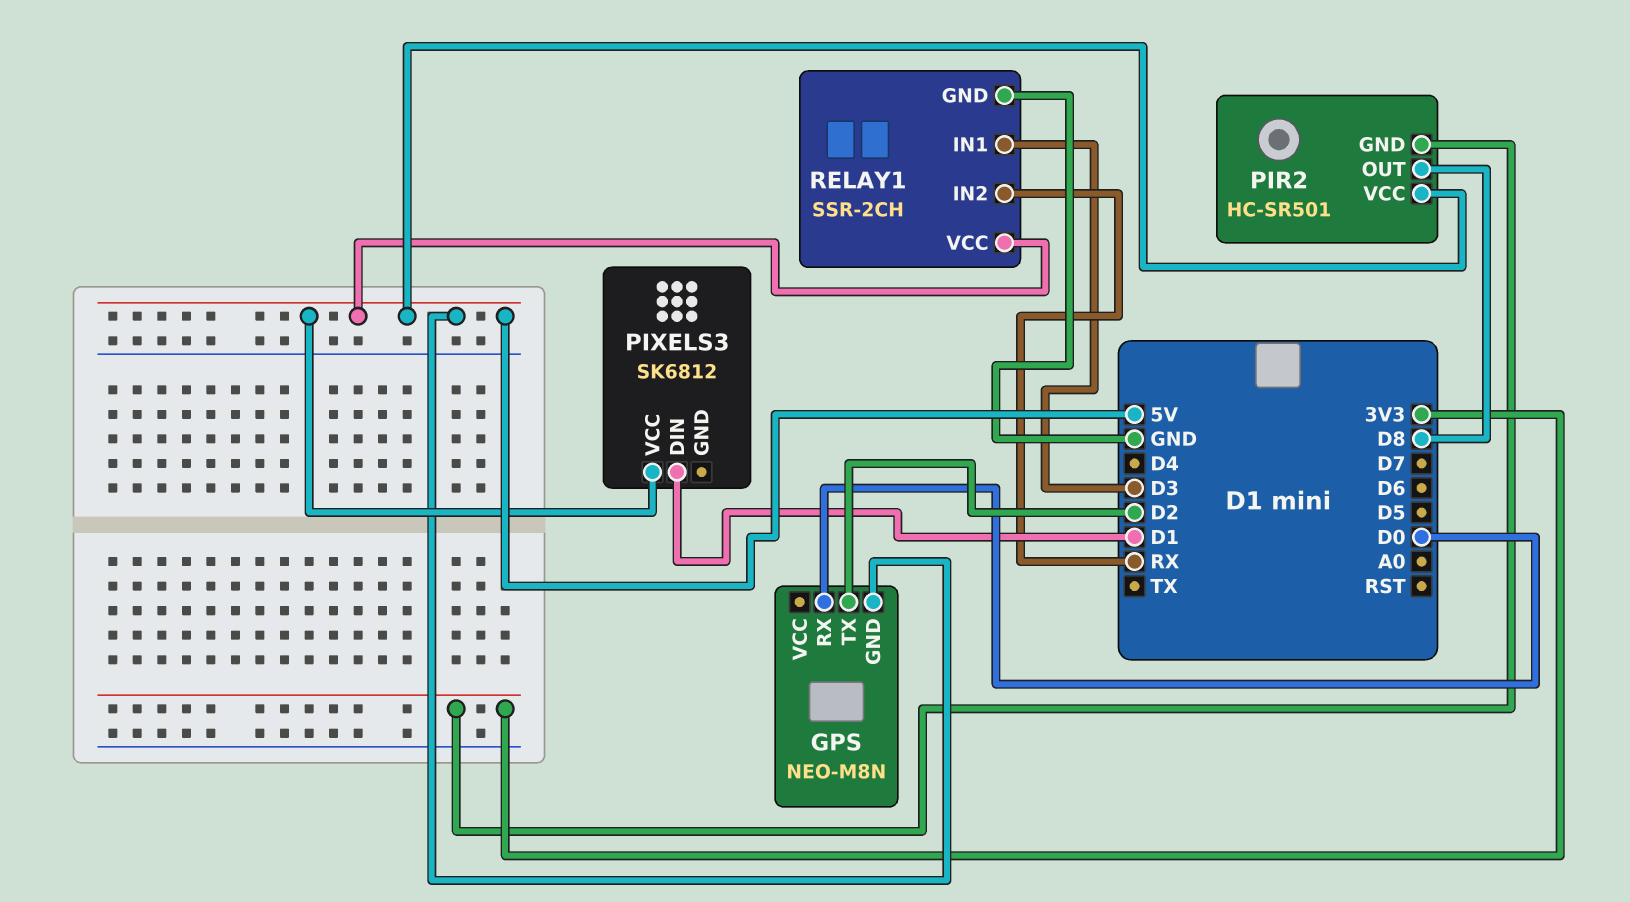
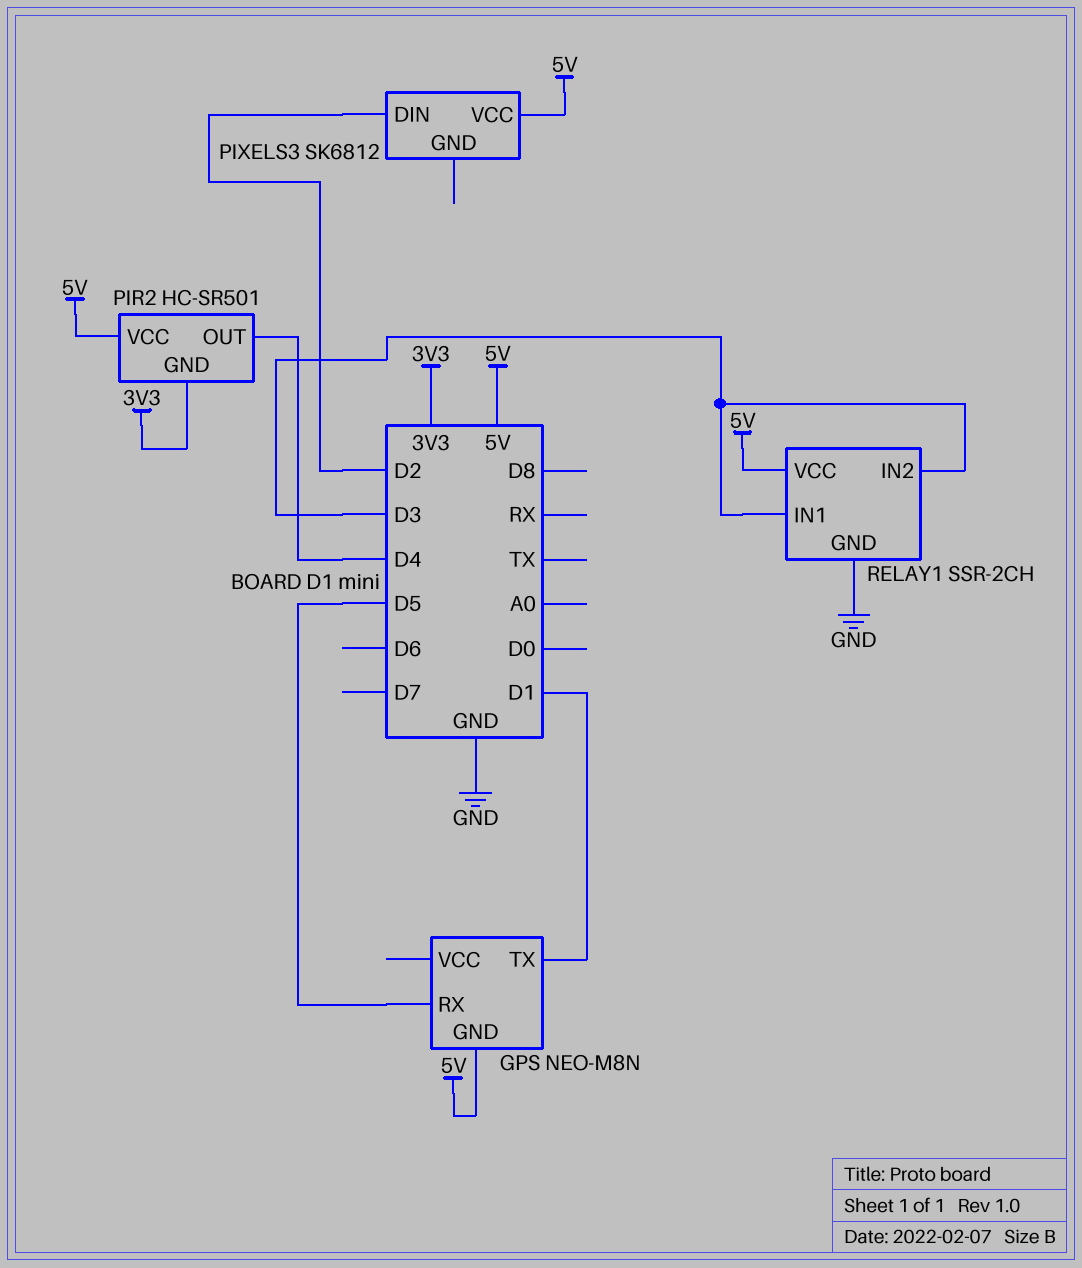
GPS pin RX: D0 -> D5
GPS pin TX: D2 -> D1
PIR2 pin OUT: D8 -> D4
PIXELS3 pin DIN: D1 -> D2
RELAY1 pin IN2: RX -> D3

